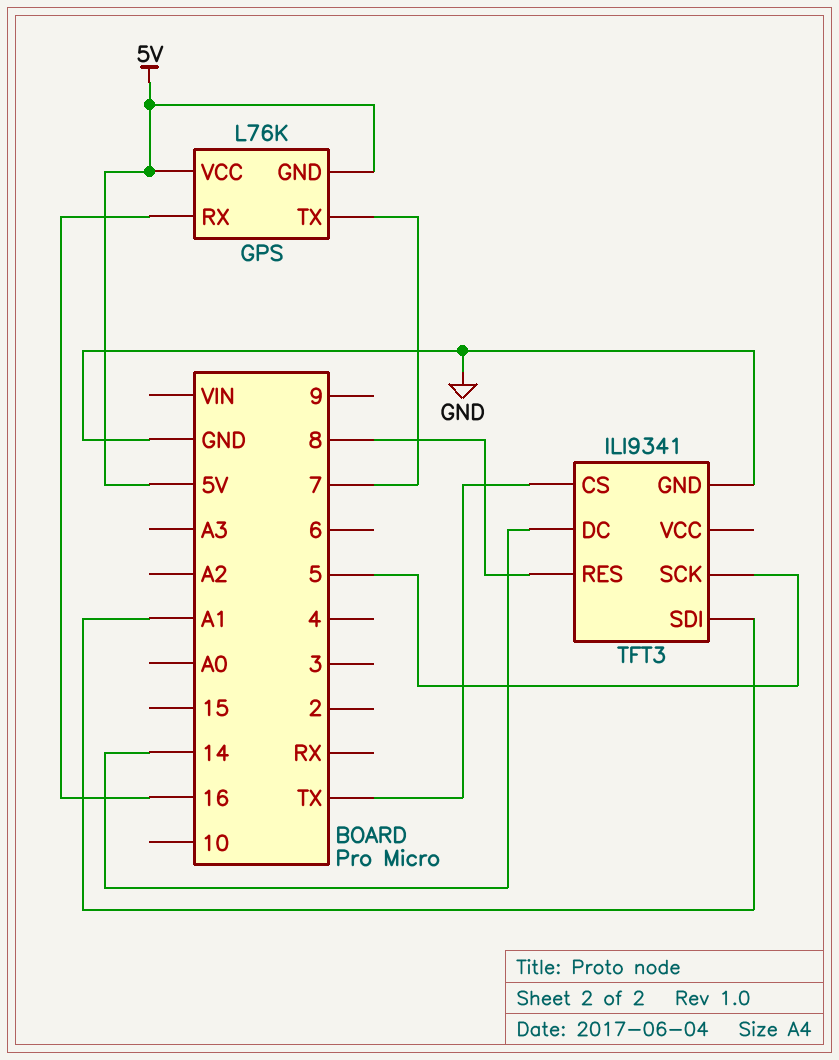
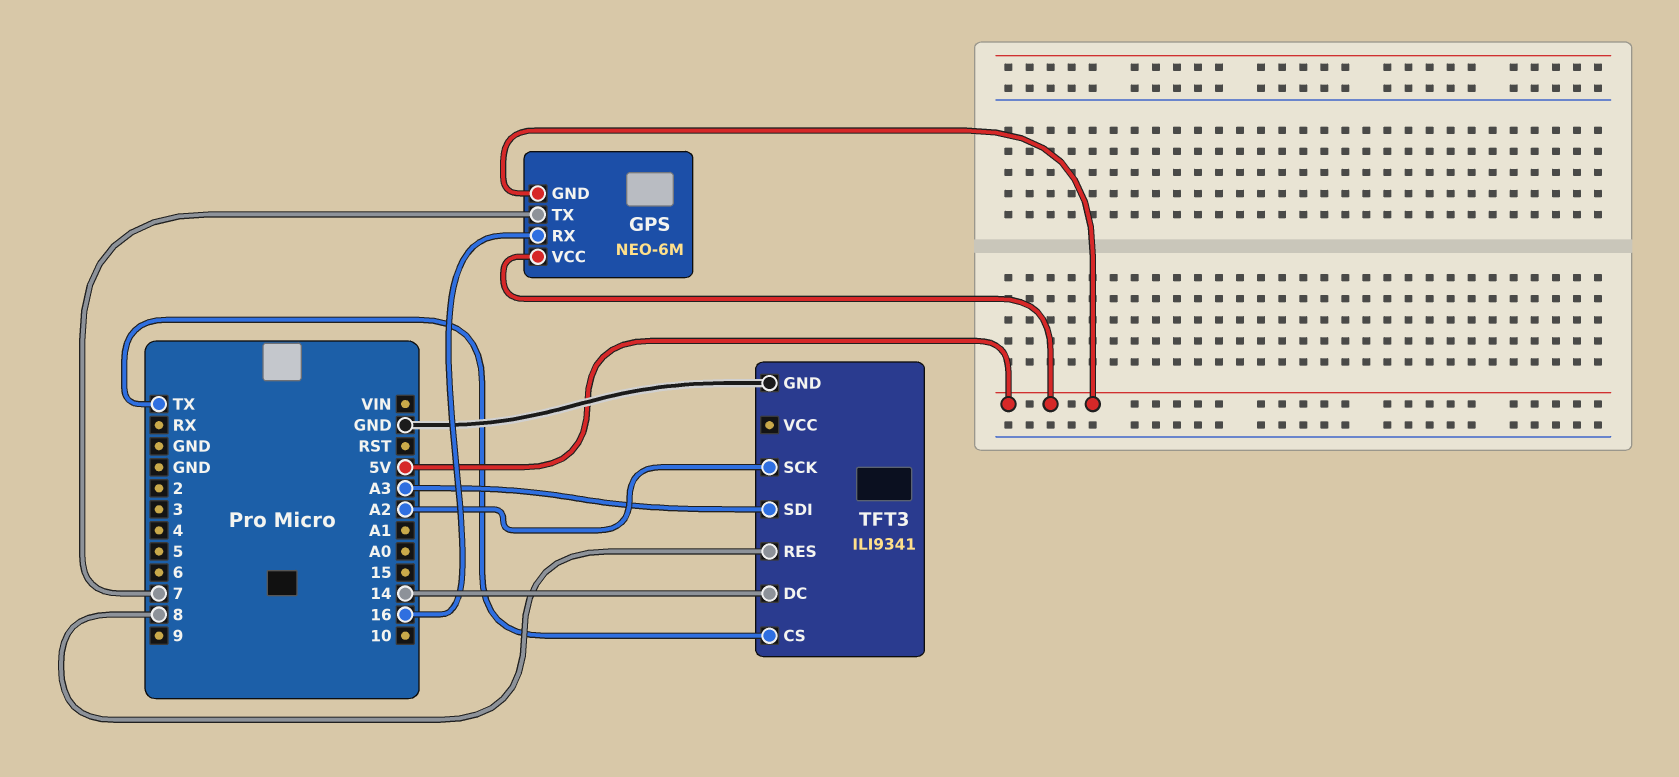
GPS: L76K -> NEO-6M
TFT3 pin SCK: 5 -> A2
TFT3 pin SDI: A1 -> A3

